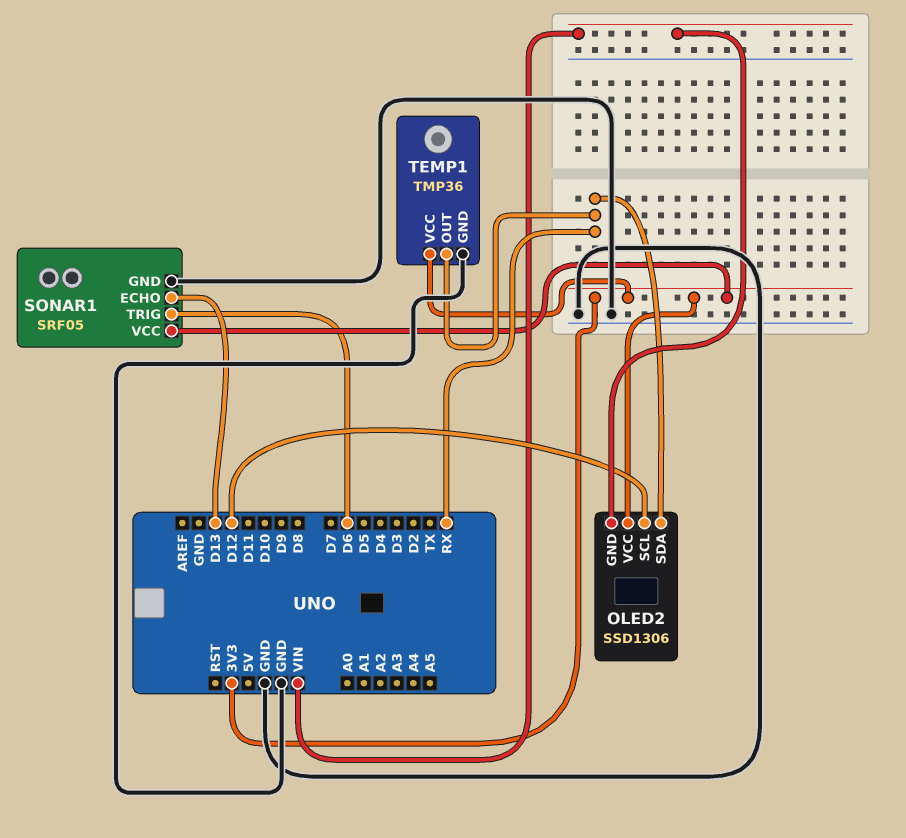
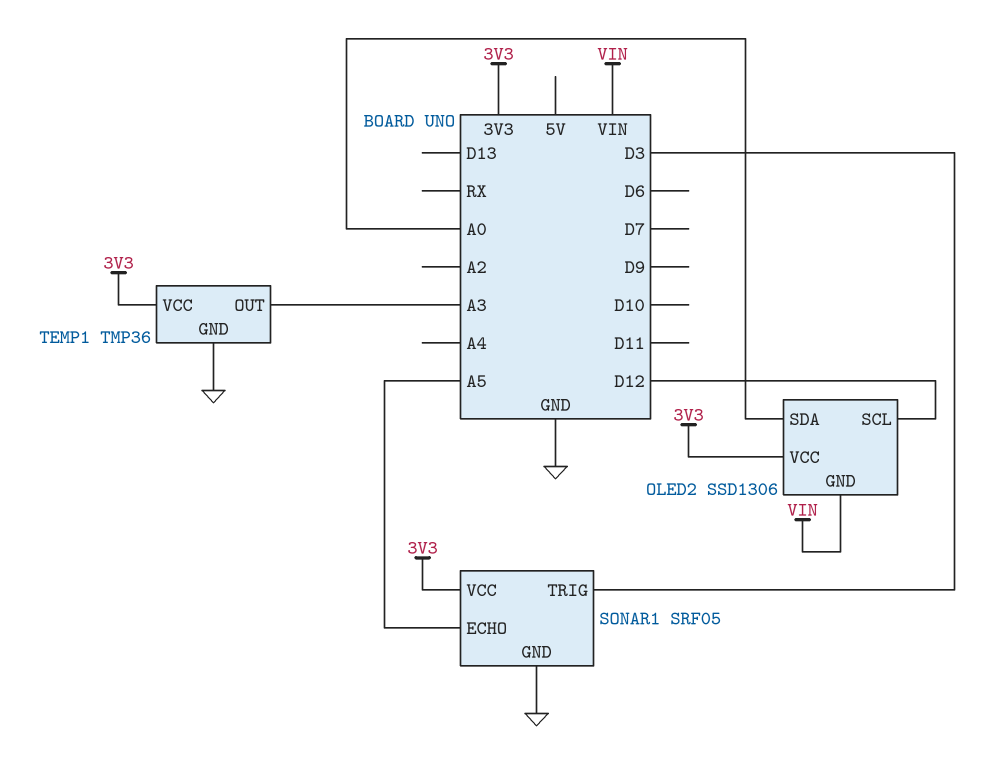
OLED2 pin SDA: RX -> A0
SONAR1 pin ECHO: D13 -> A5
SONAR1 pin TRIG: D6 -> D3
TEMP1 pin OUT: RX -> A3

